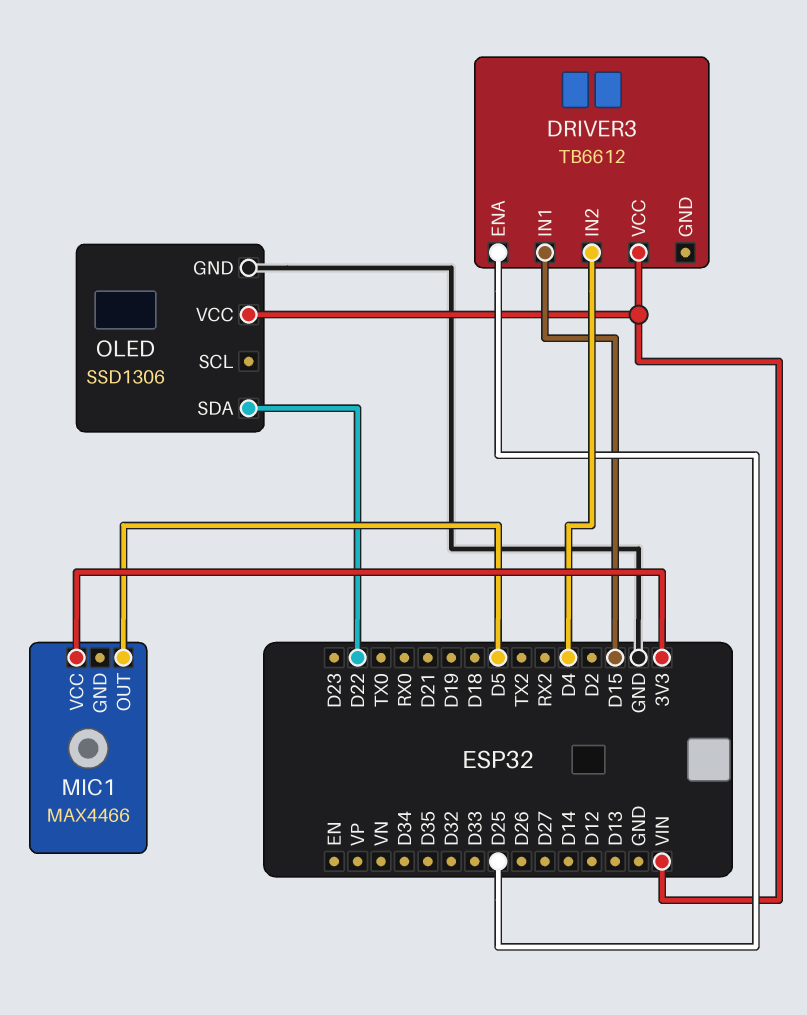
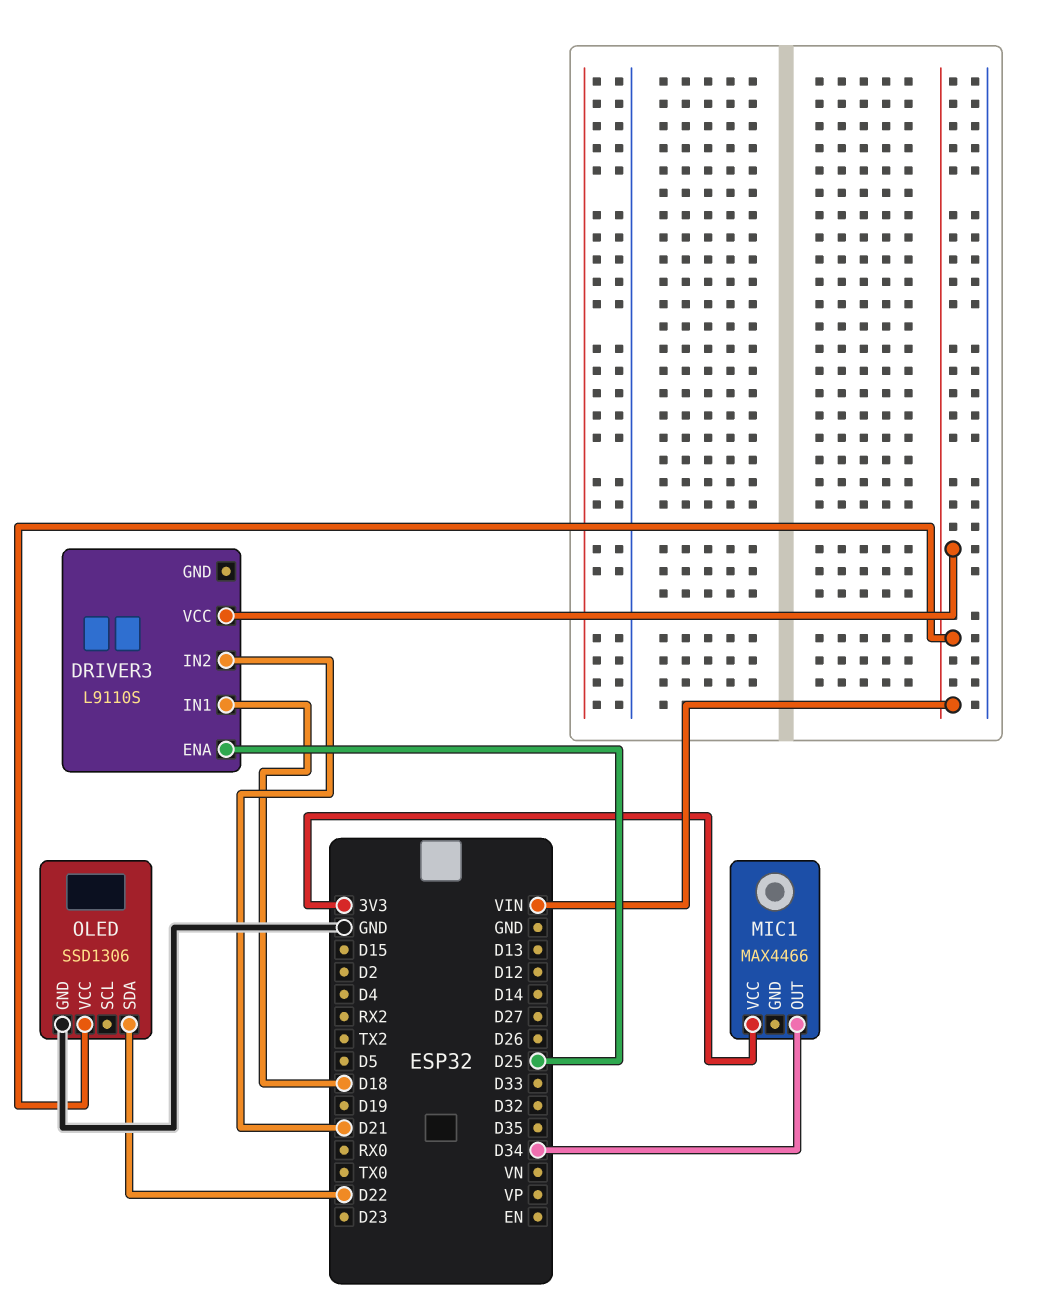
DRIVER3: TB6612 -> L9110S
DRIVER3 pin IN1: D15 -> D18
DRIVER3 pin IN2: D4 -> D21
MIC1 pin OUT: D5 -> D34

